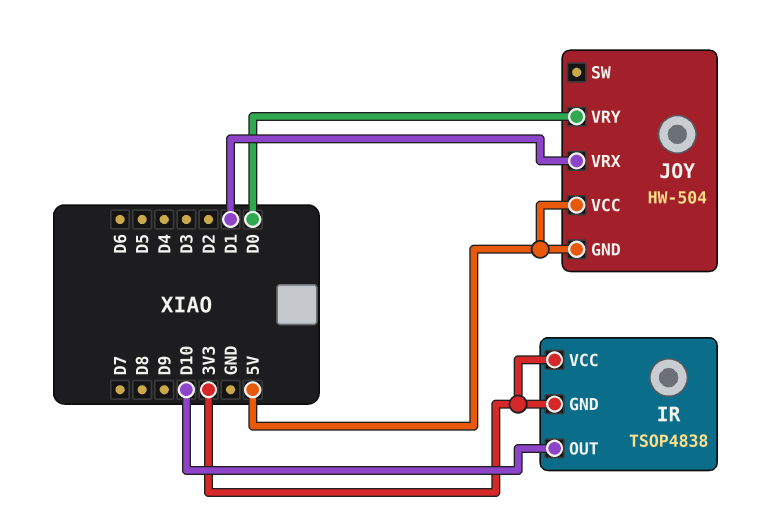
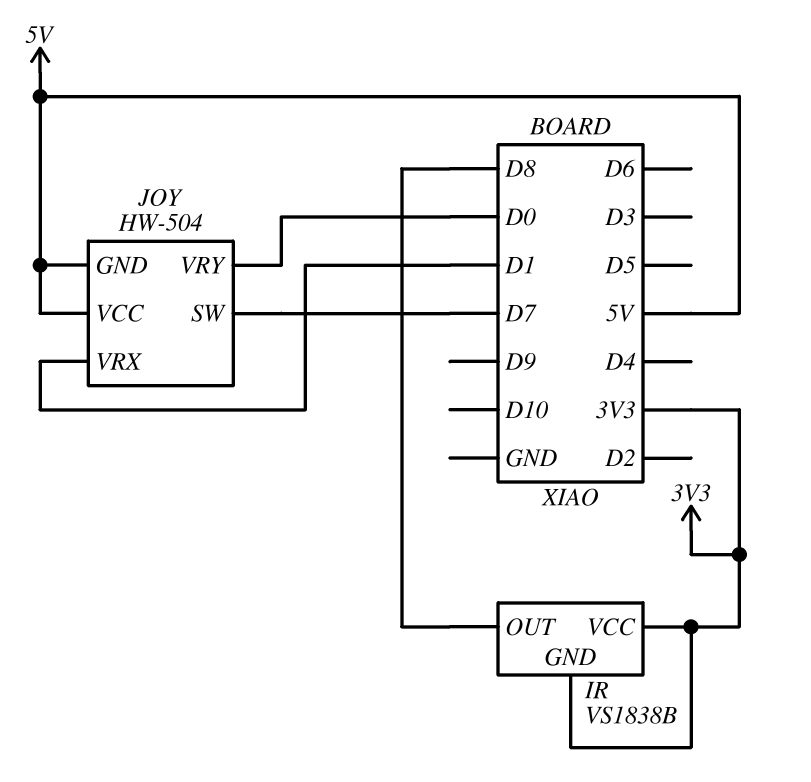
IR: TSOP4838 -> VS1838B
IR pin OUT: D10 -> D8
JOY pin SW: none -> D7

